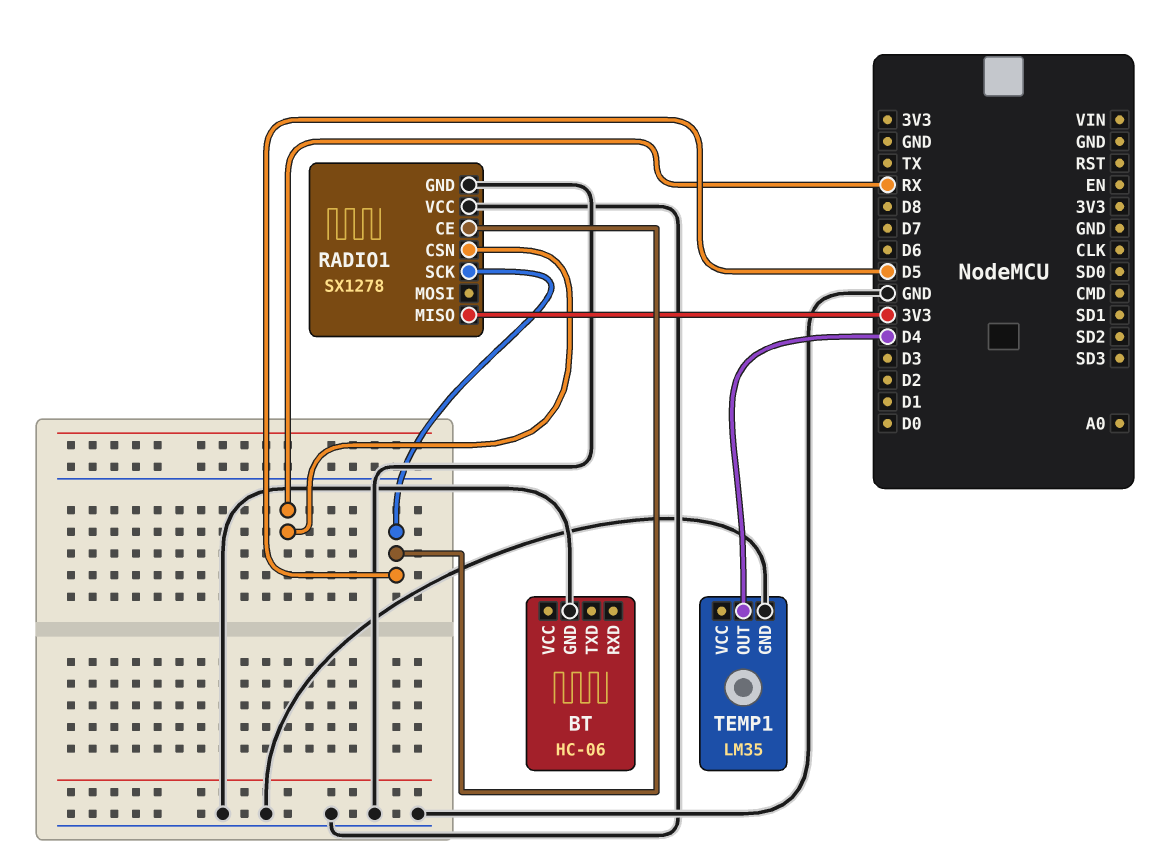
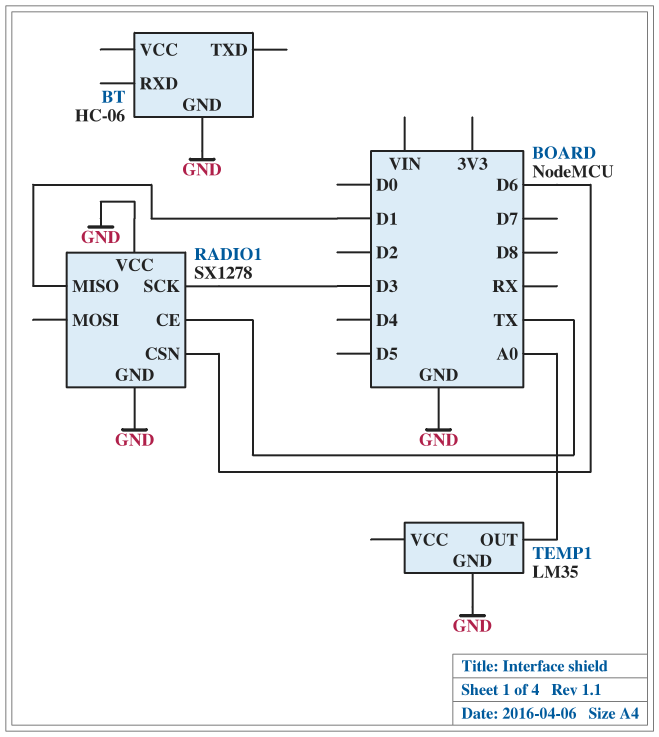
RADIO1 pin CE: D5 -> TX
RADIO1 pin CSN: RX -> D6
RADIO1 pin MISO: 3V3 -> D1
RADIO1 pin SCK: D5 -> D3
TEMP1 pin OUT: D4 -> A0

